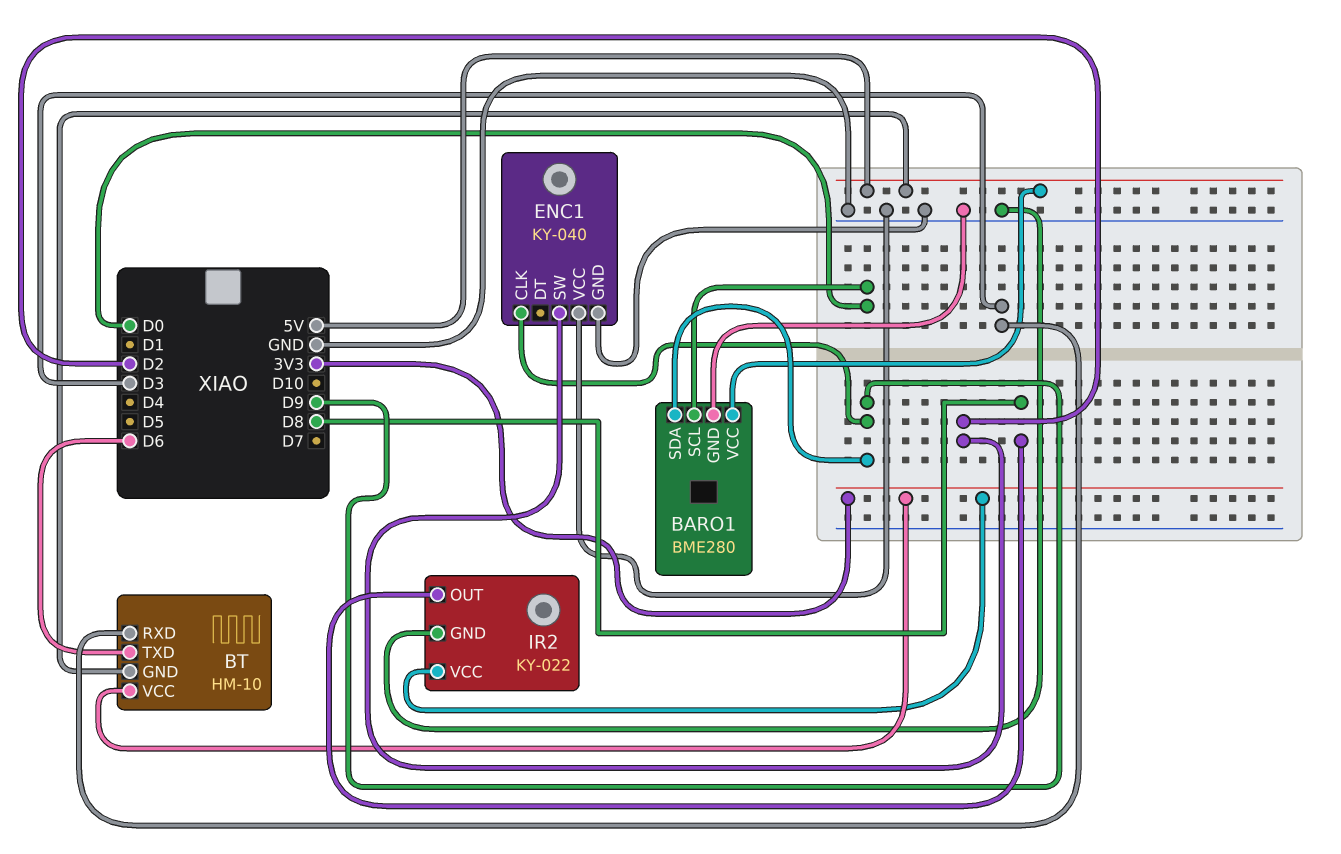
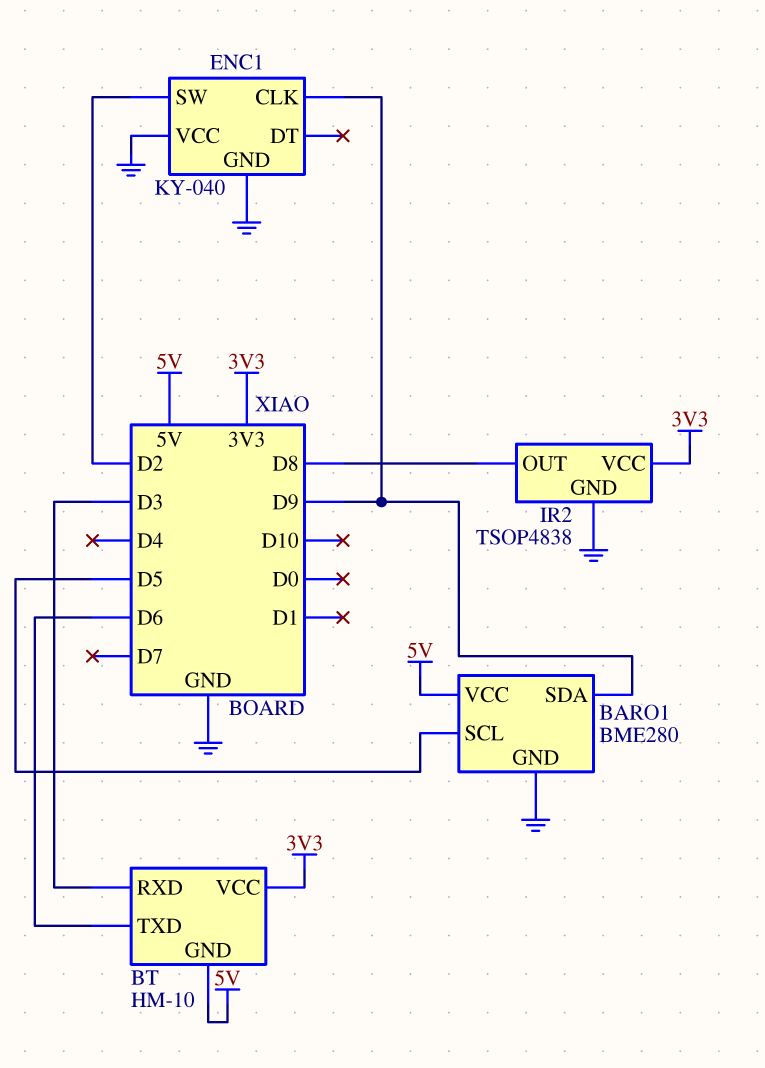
BARO1 pin SCL: D0 -> D5
IR2: KY-022 -> TSOP4838

